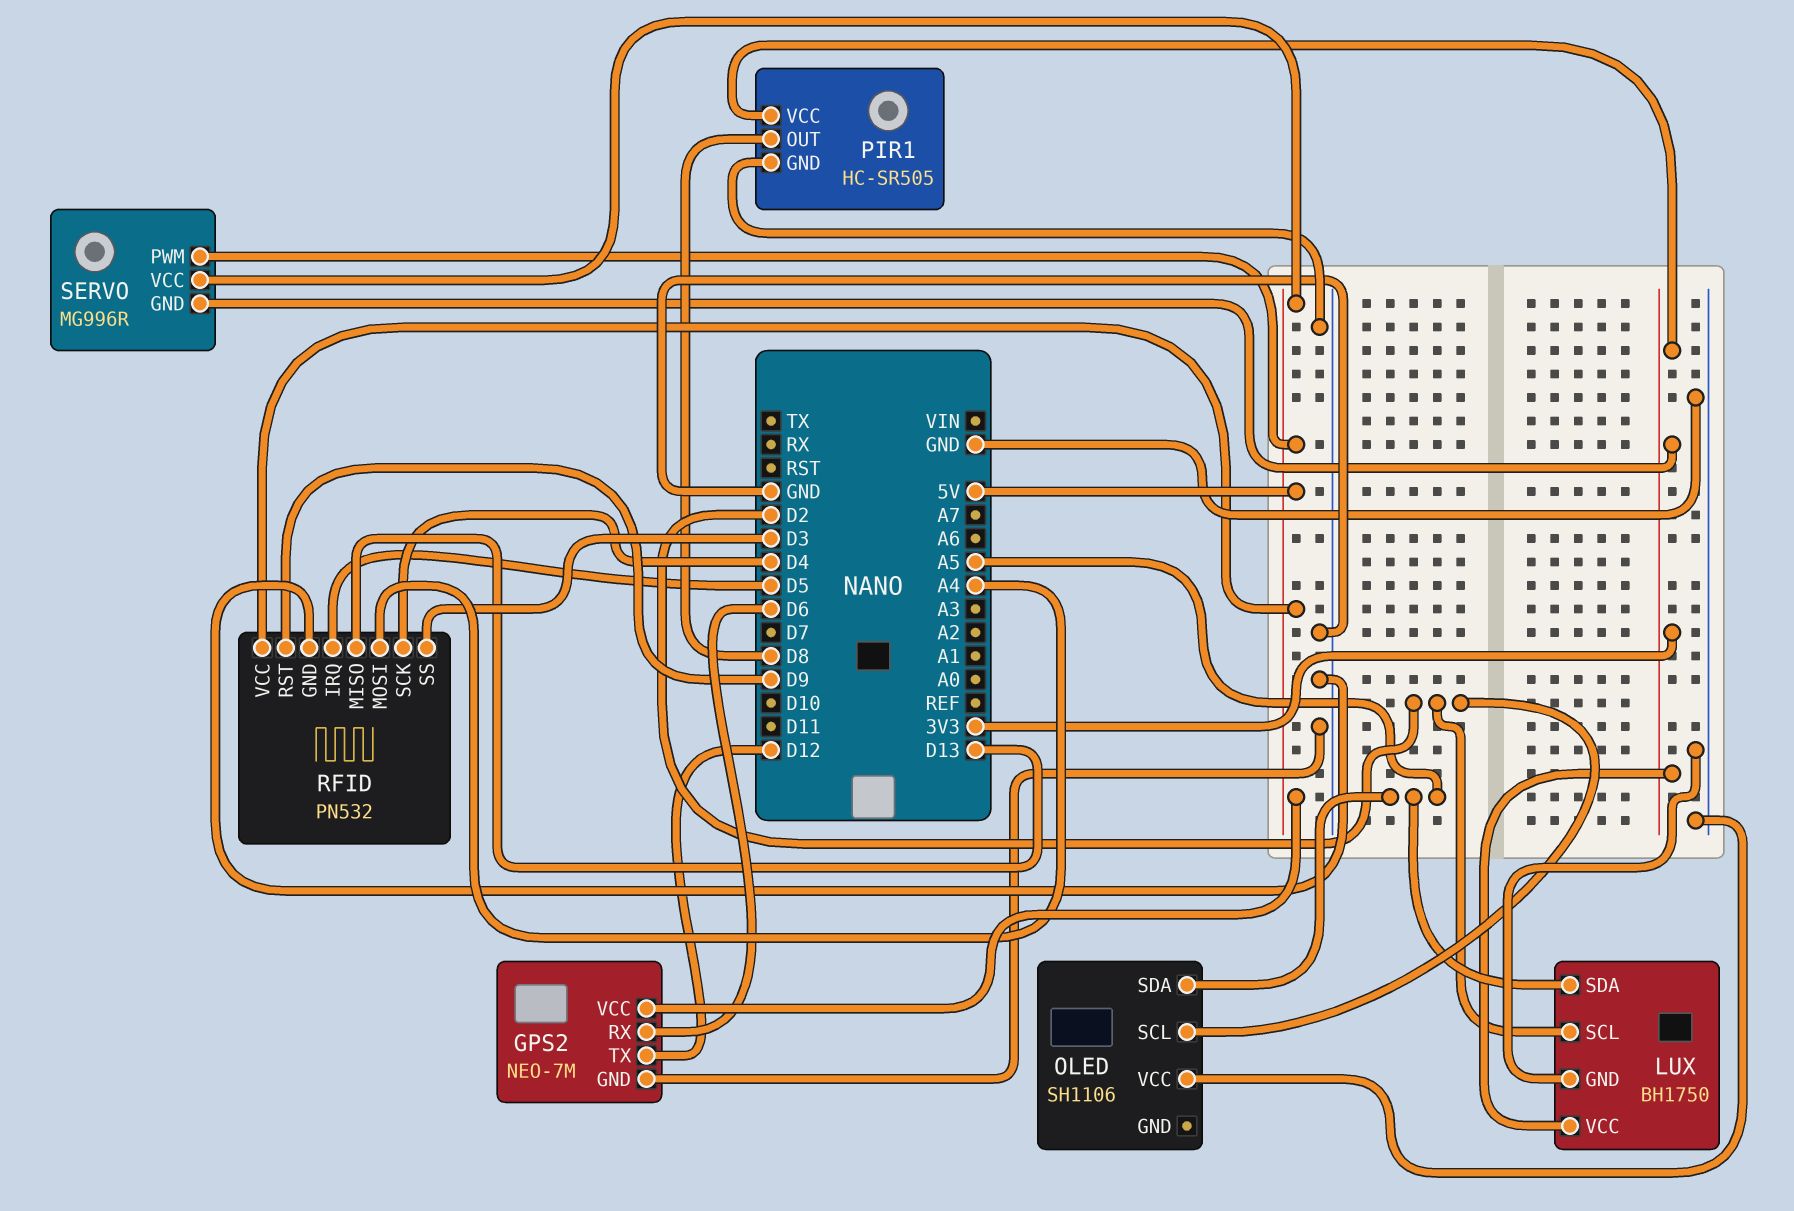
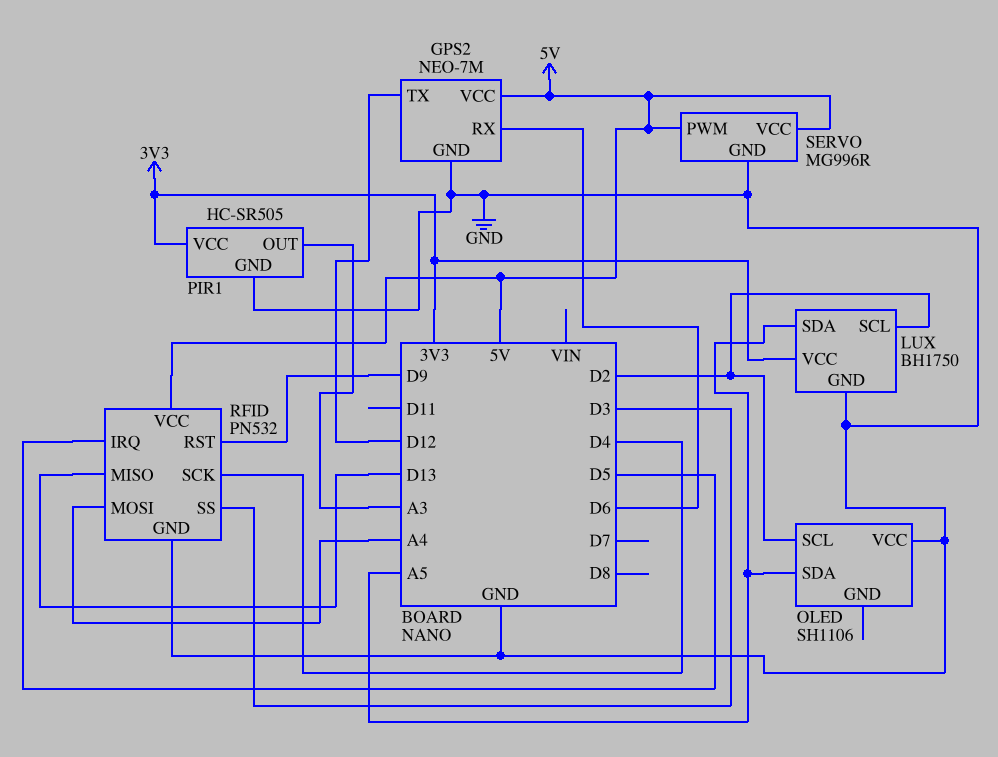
PIR1 pin OUT: D8 -> A3
SERVO pin GND: 3V3 -> GND

